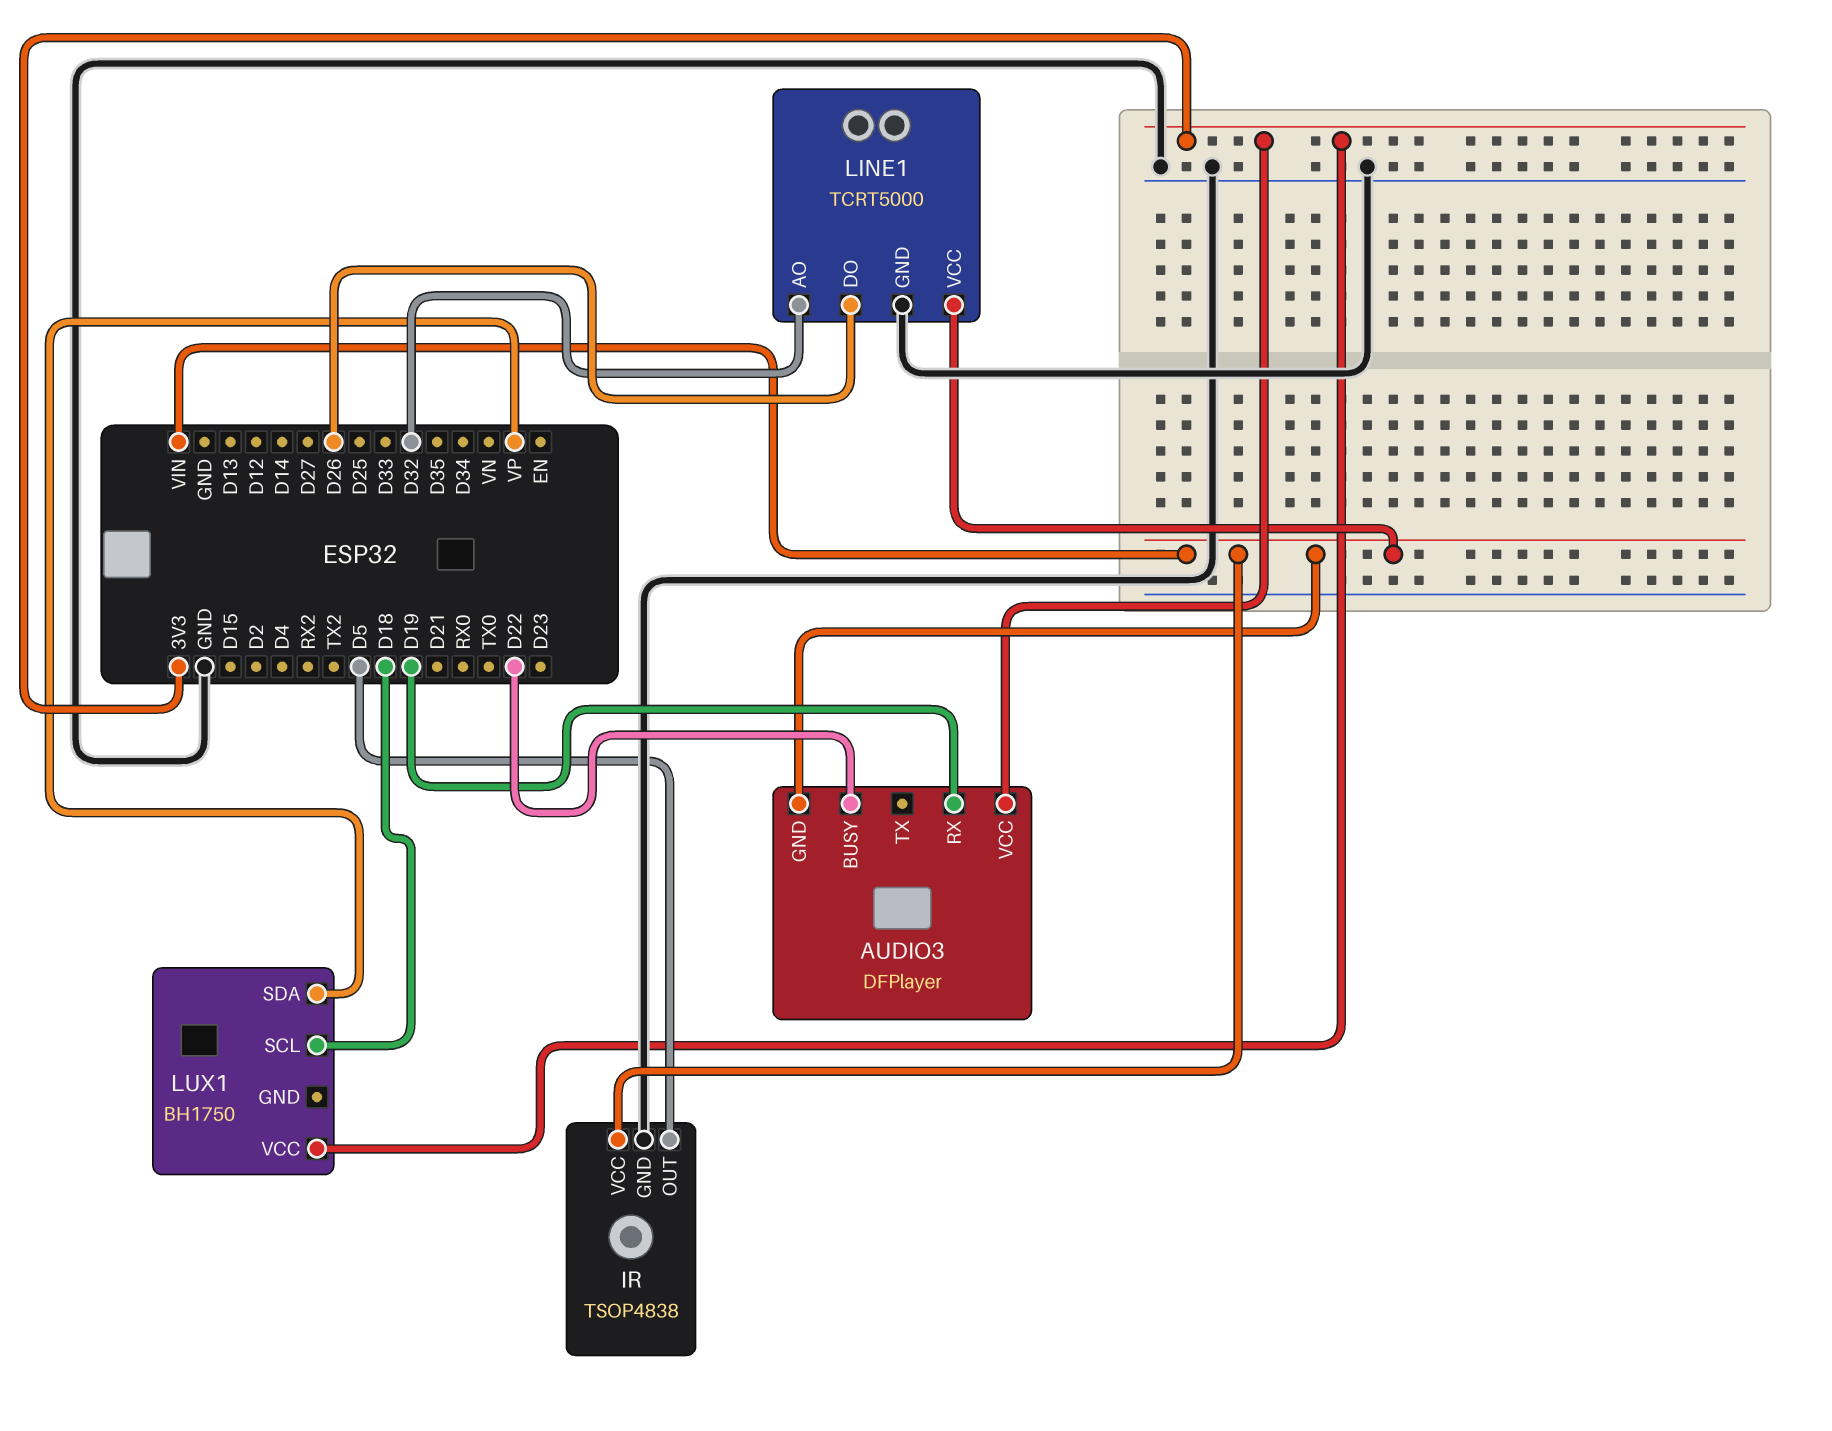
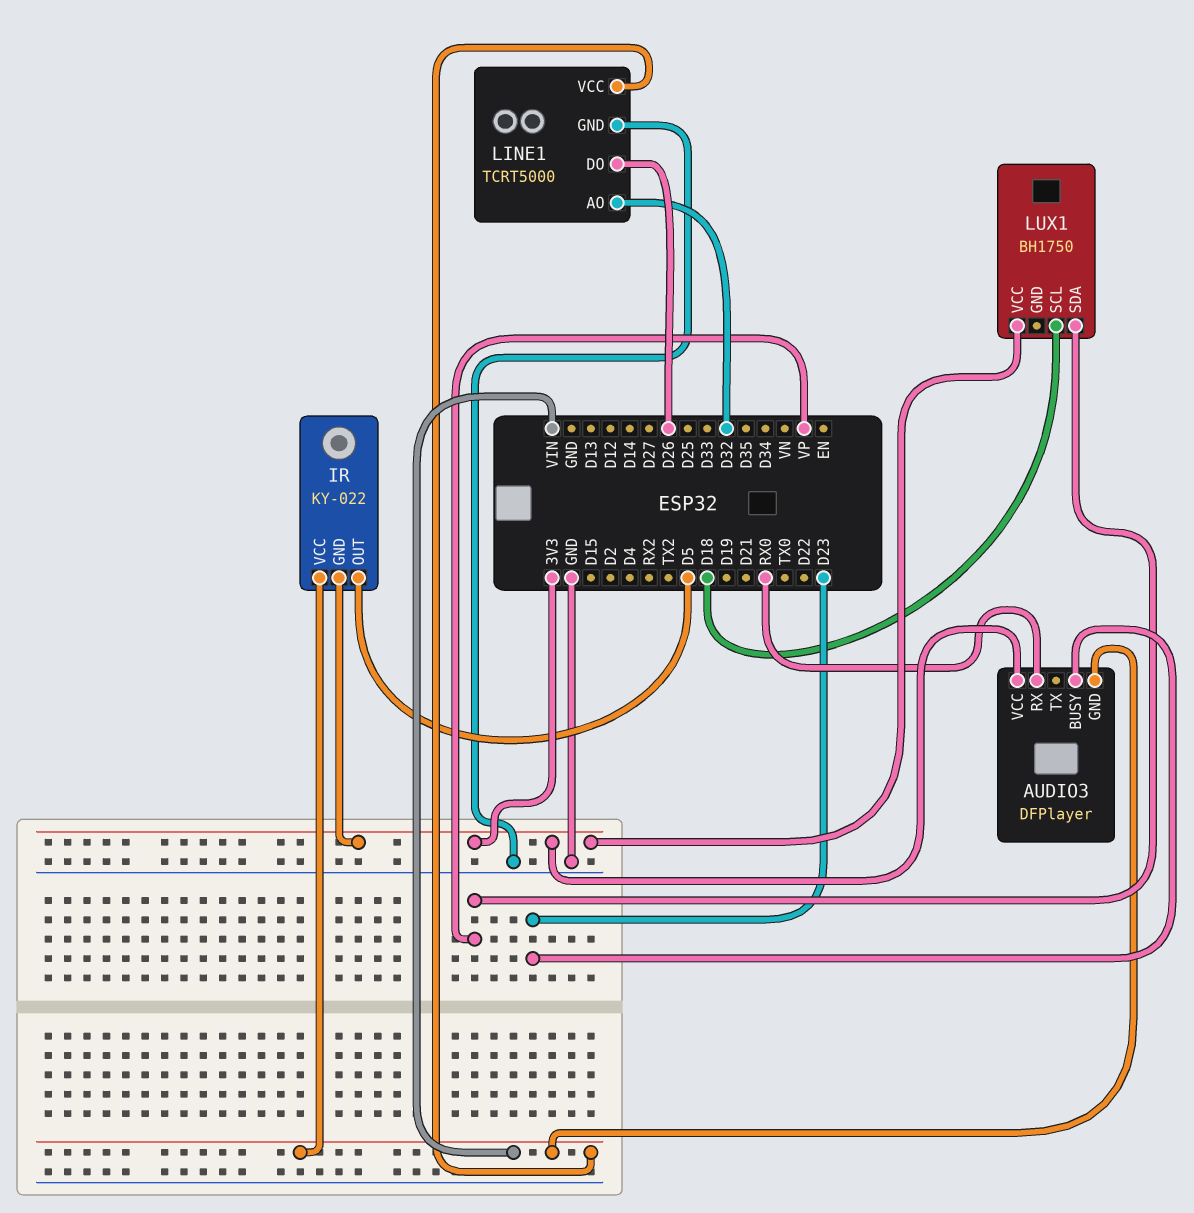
AUDIO3 pin BUSY: D22 -> D23
AUDIO3 pin RX: D19 -> RX0
IR: TSOP4838 -> KY-022
IR pin GND: GND -> 3V3

